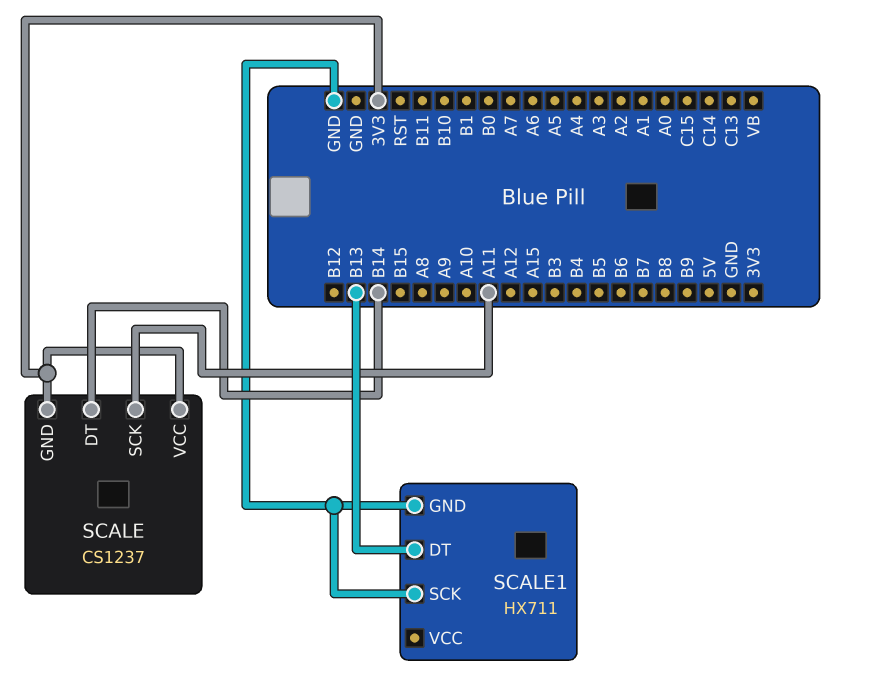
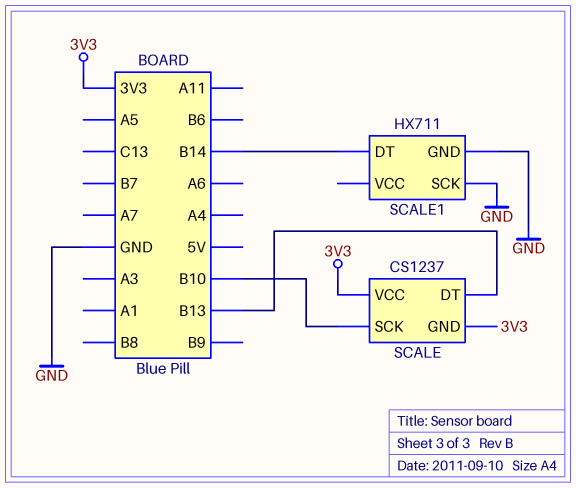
SCALE pin DT: B14 -> B13
SCALE pin SCK: A11 -> B10
SCALE1 pin DT: B13 -> B14

